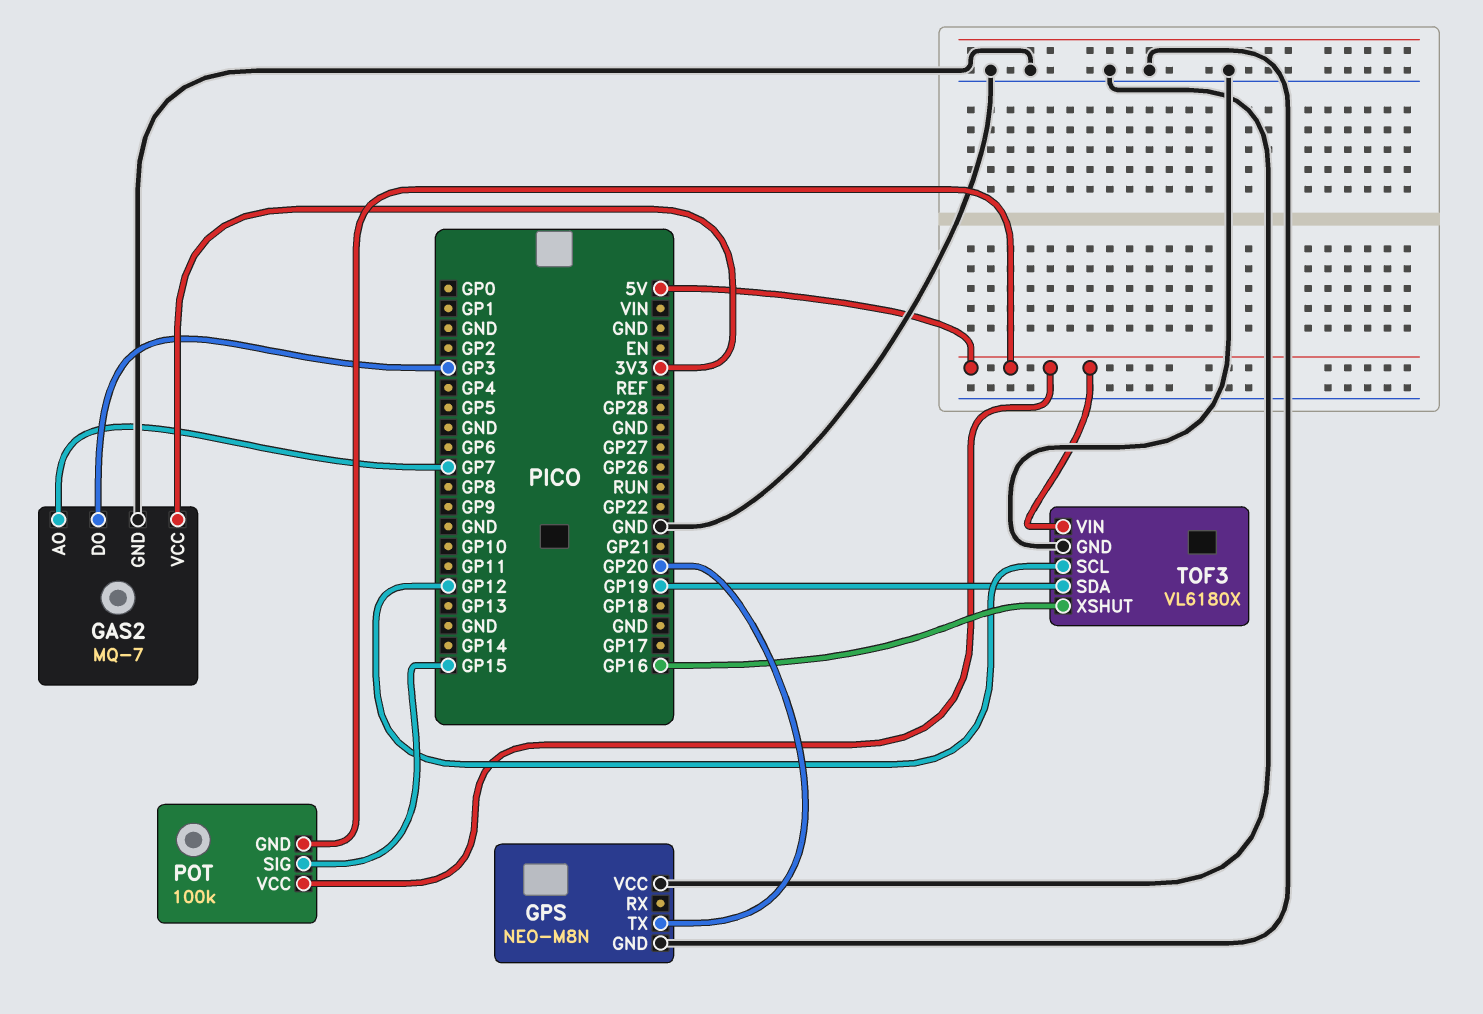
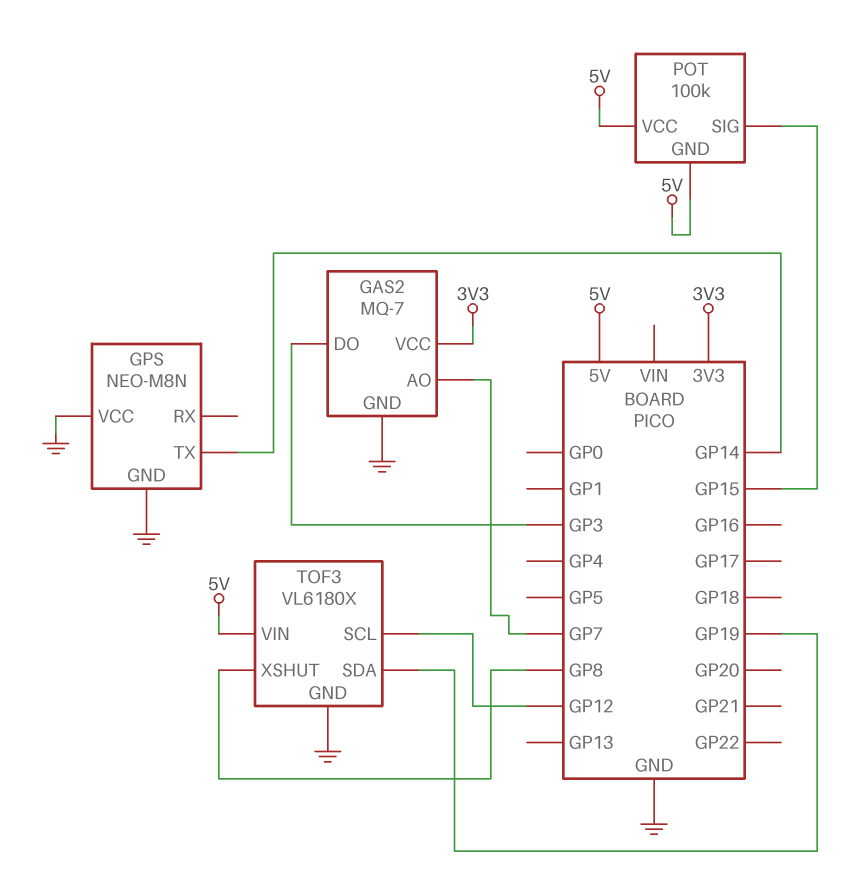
GPS pin TX: GP20 -> GP14
TOF3 pin XSHUT: GP16 -> GP8

